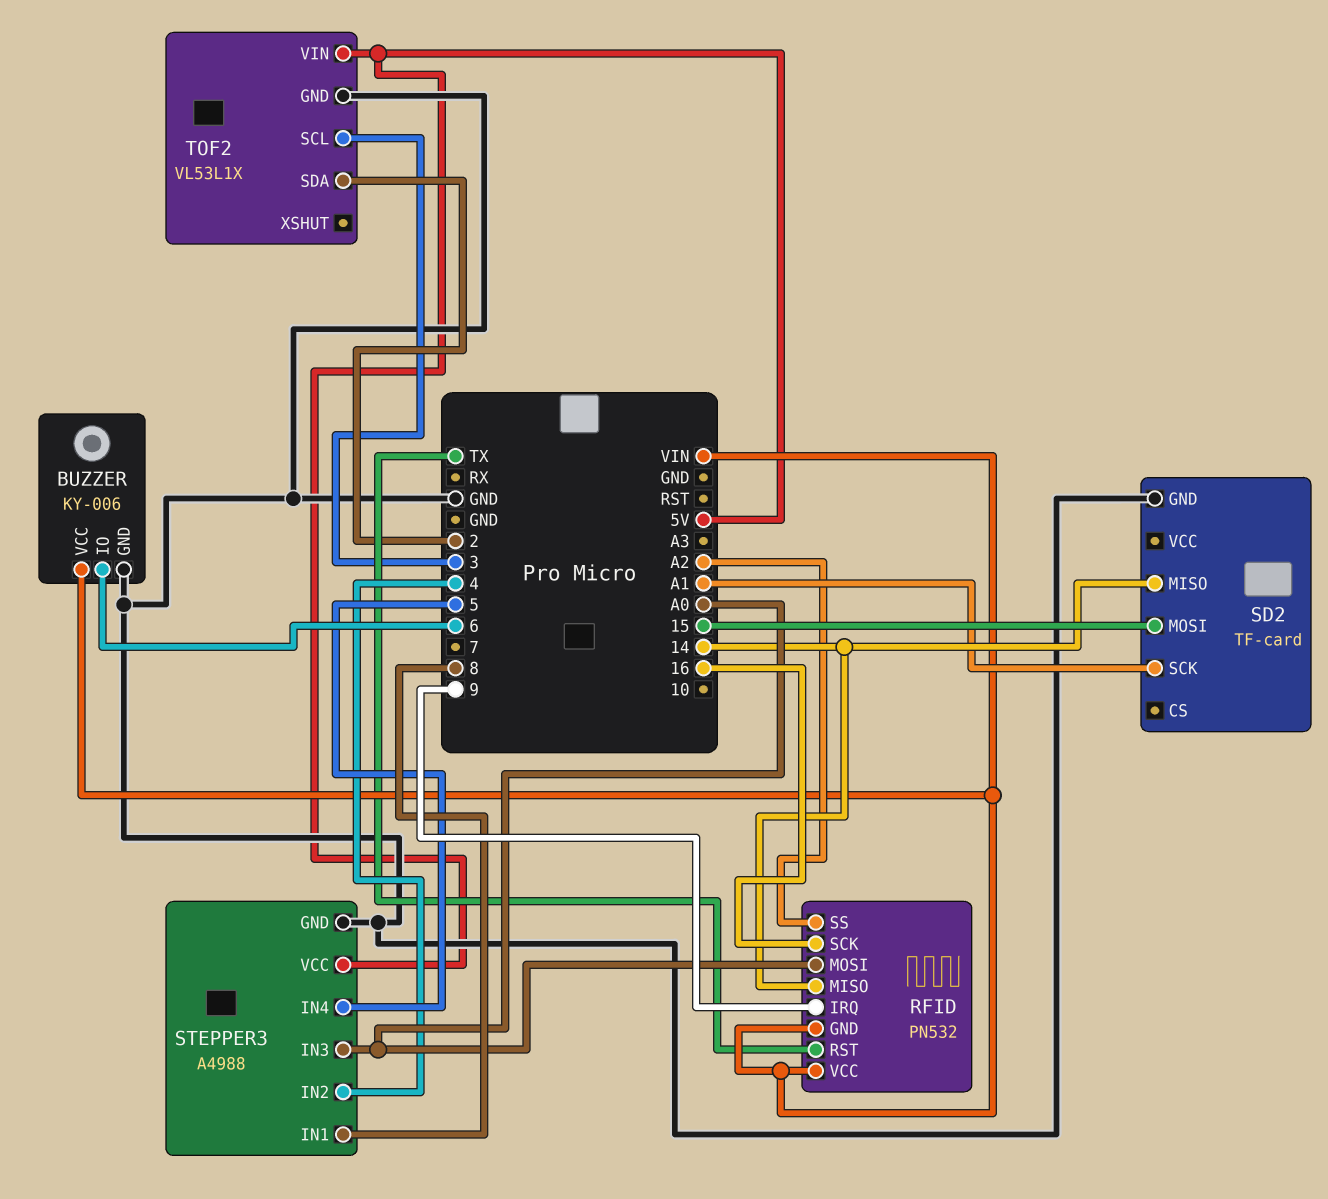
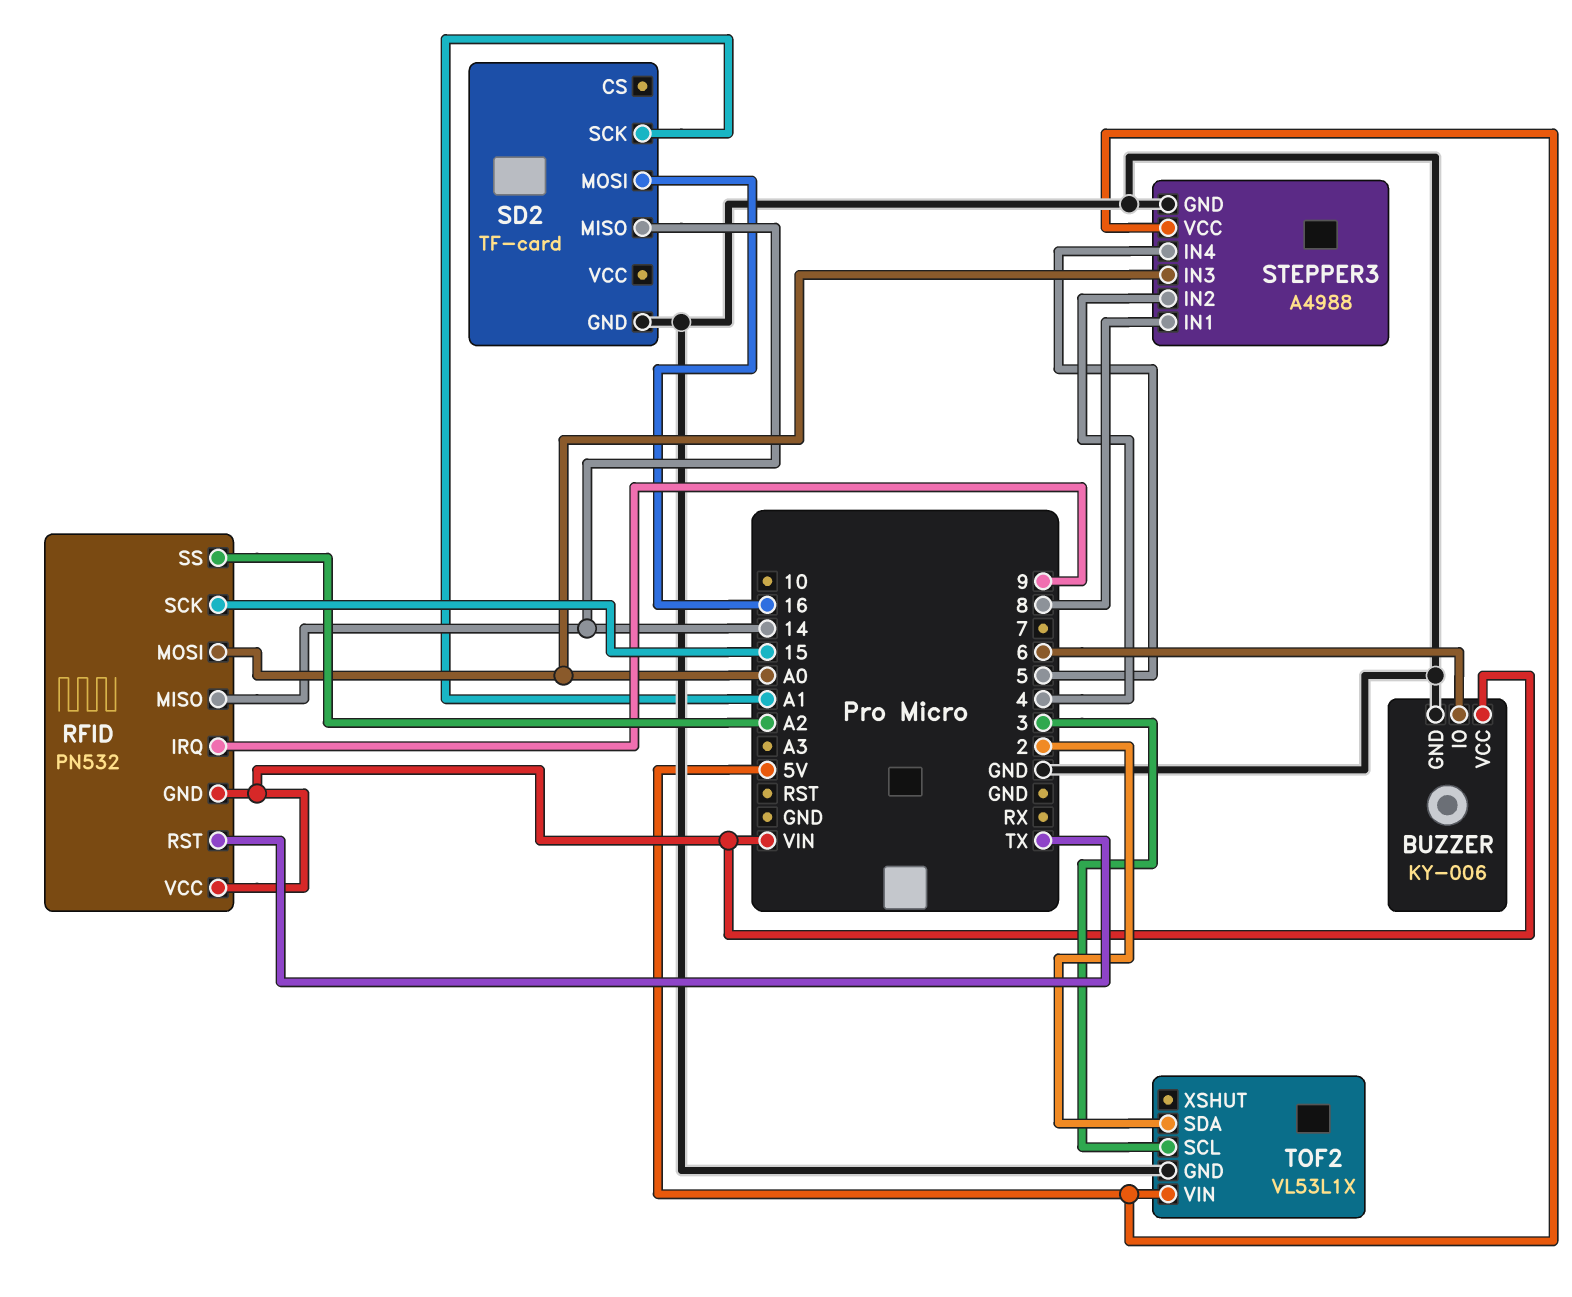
RFID pin SCK: 16 -> 15
SD2 pin MOSI: 15 -> 16

